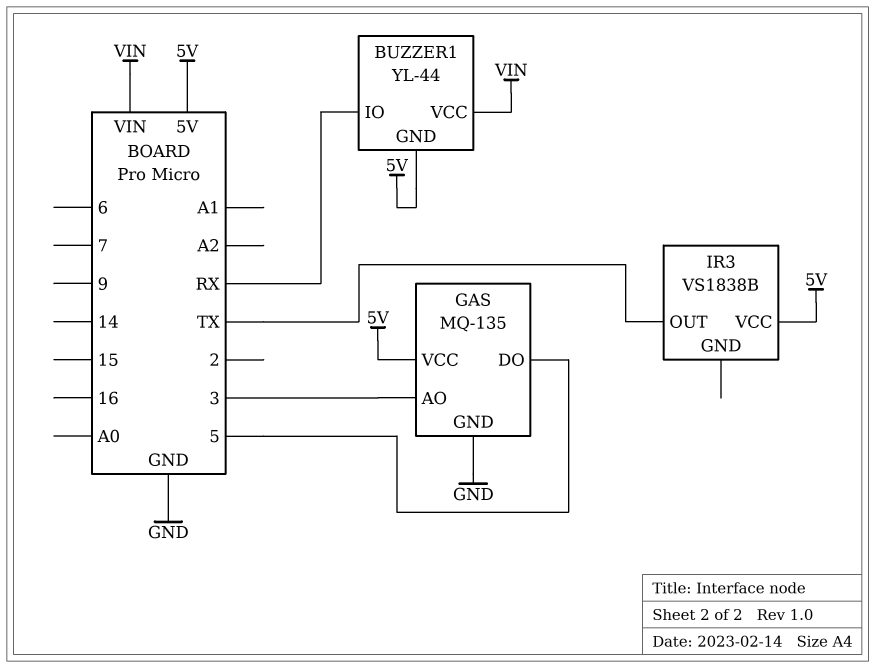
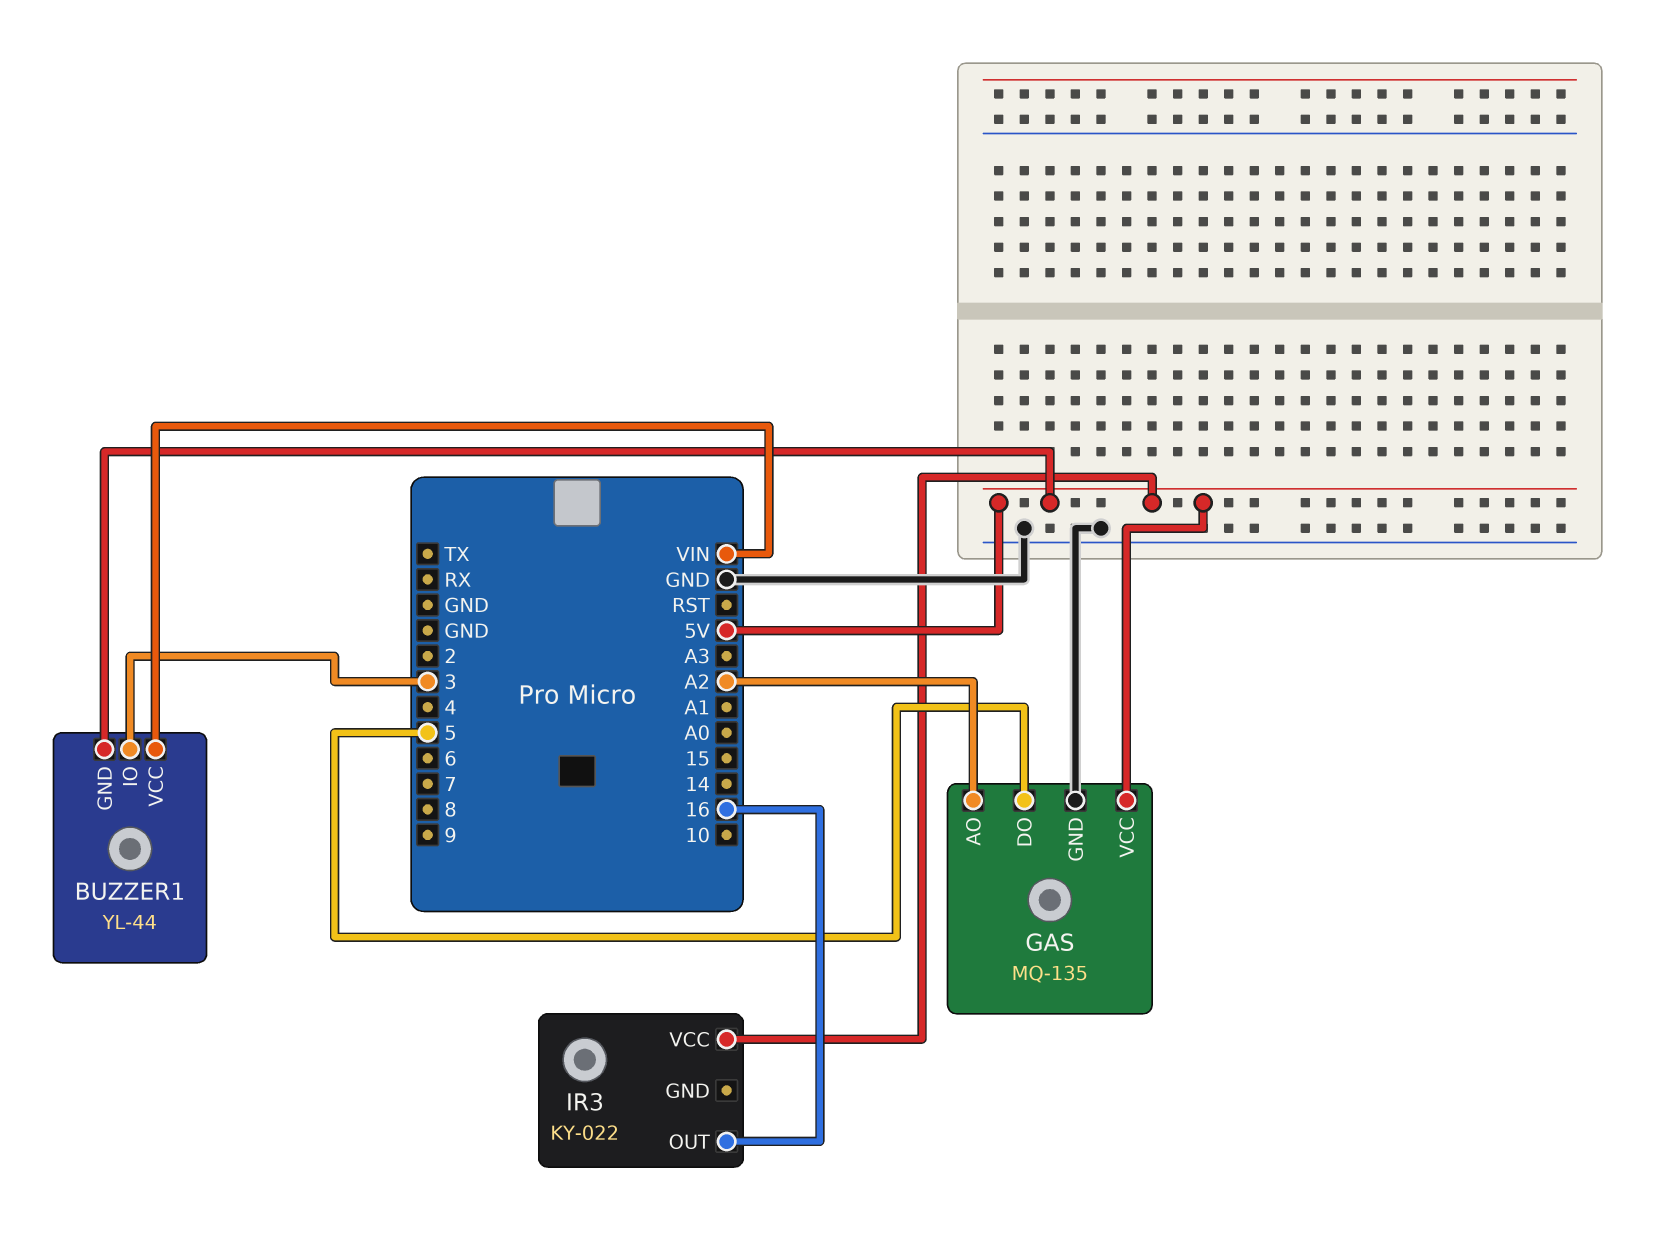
BUZZER1 pin IO: RX -> 3
GAS pin AO: 3 -> A2
IR3: VS1838B -> KY-022
IR3 pin OUT: TX -> 16

